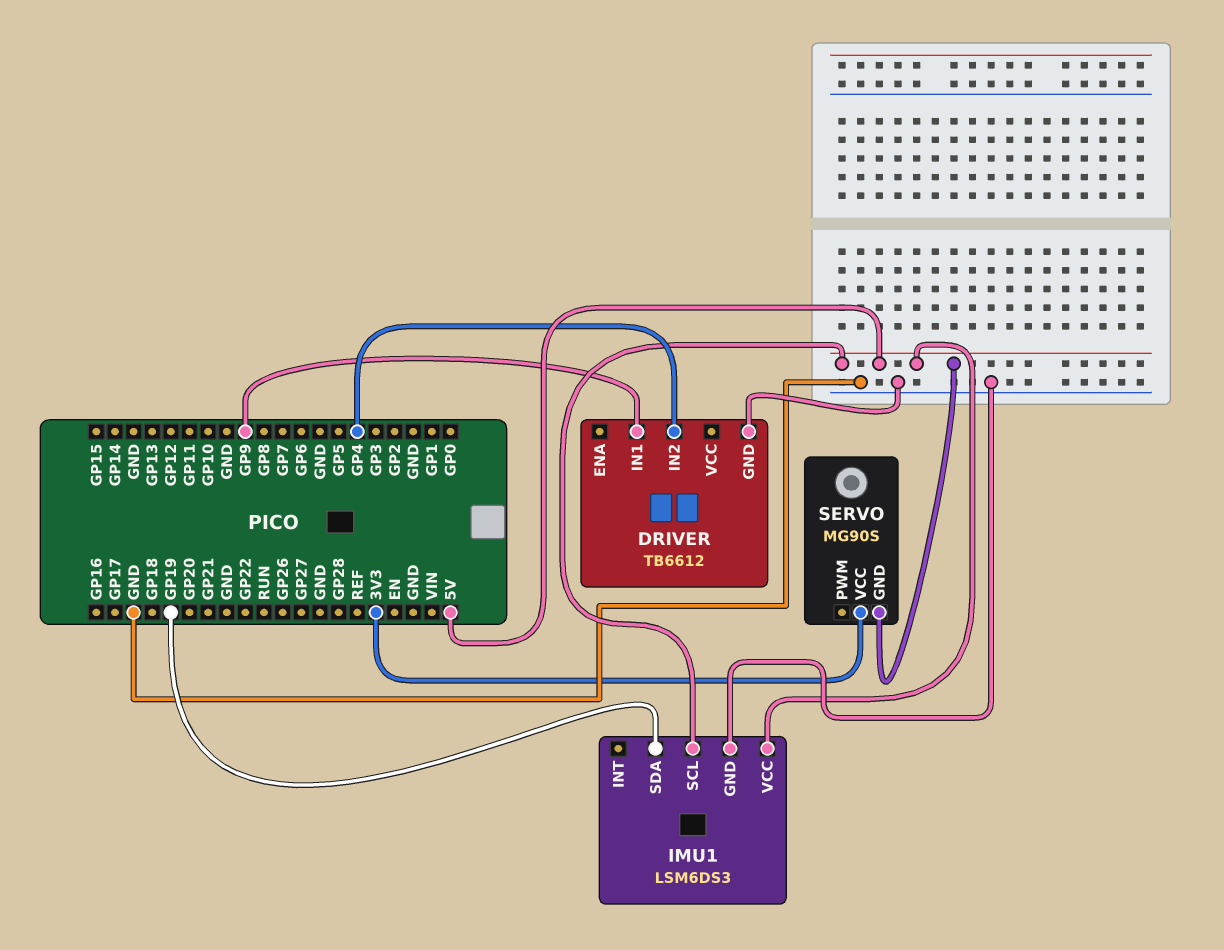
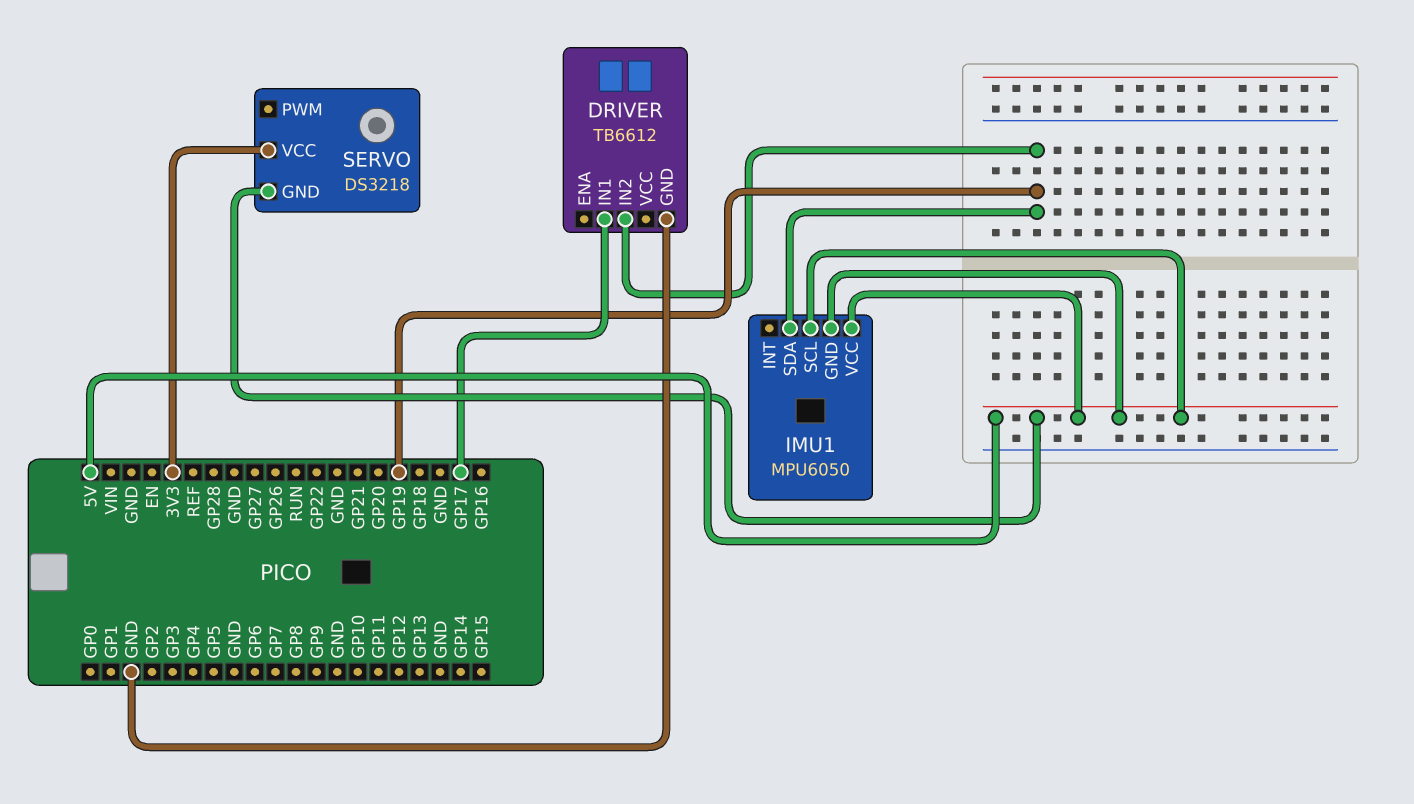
DRIVER pin IN1: GP9 -> GP17
DRIVER pin IN2: GP4 -> GP19
IMU1: LSM6DS3 -> MPU6050
IMU1 pin GND: GND -> 5V
SERVO: MG90S -> DS3218

